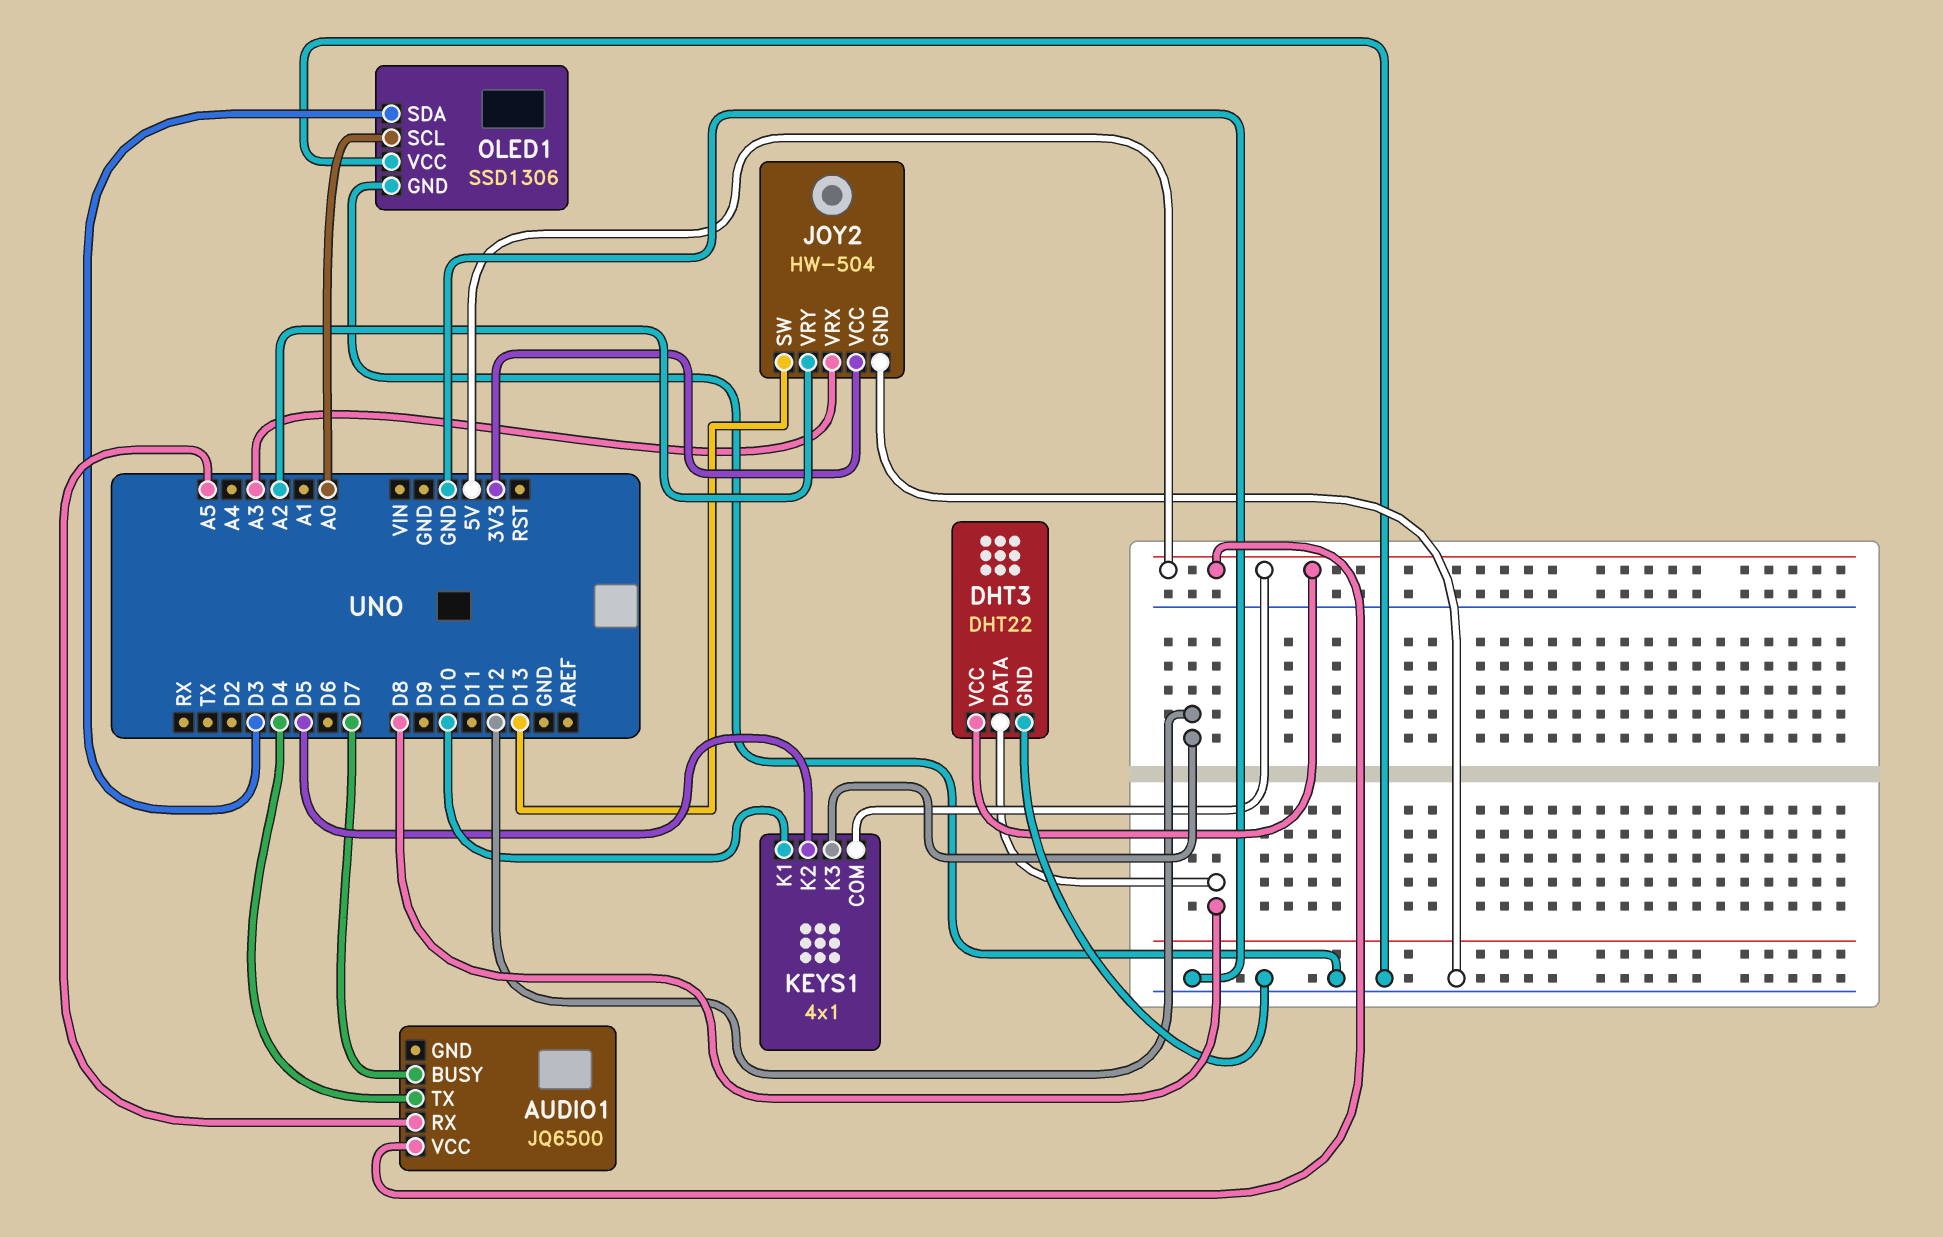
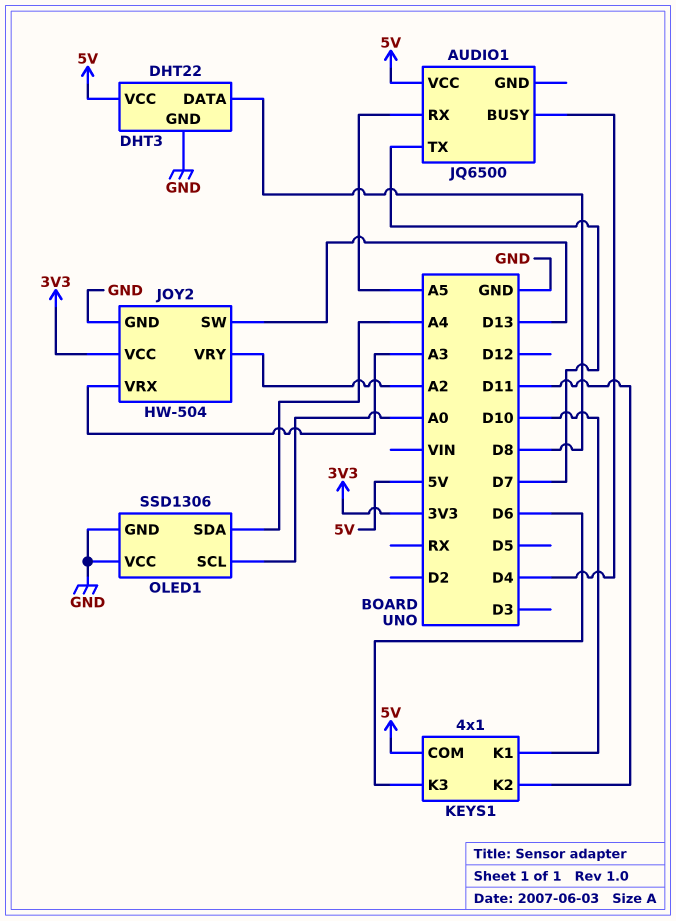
AUDIO1 pin BUSY: D7 -> D4
AUDIO1 pin TX: D4 -> D7
KEYS1 pin K2: D5 -> D11
KEYS1 pin K3: D12 -> D6
OLED1 pin SDA: D3 -> A4

